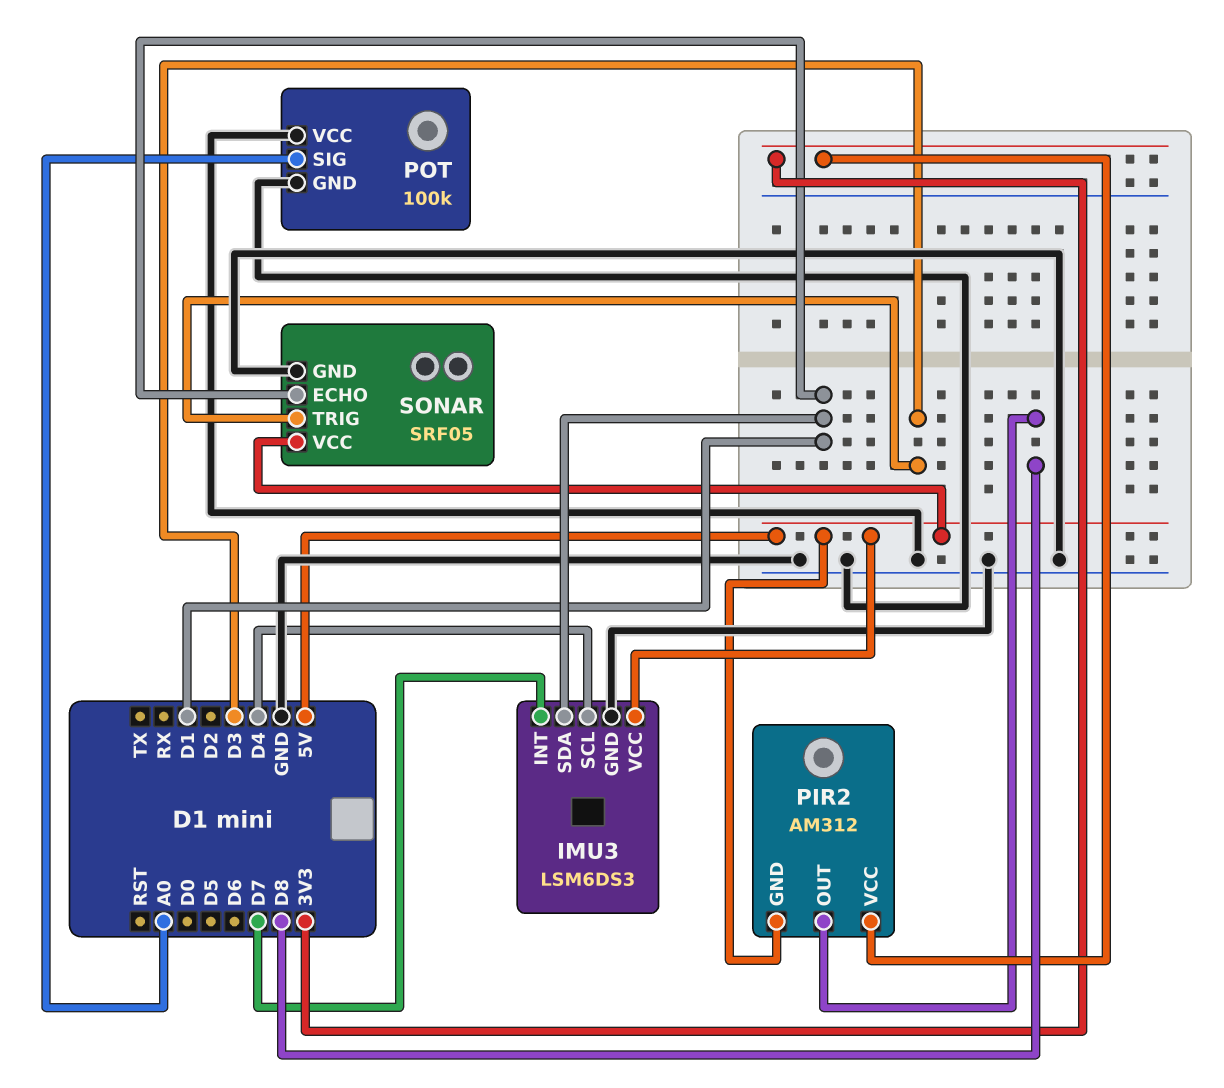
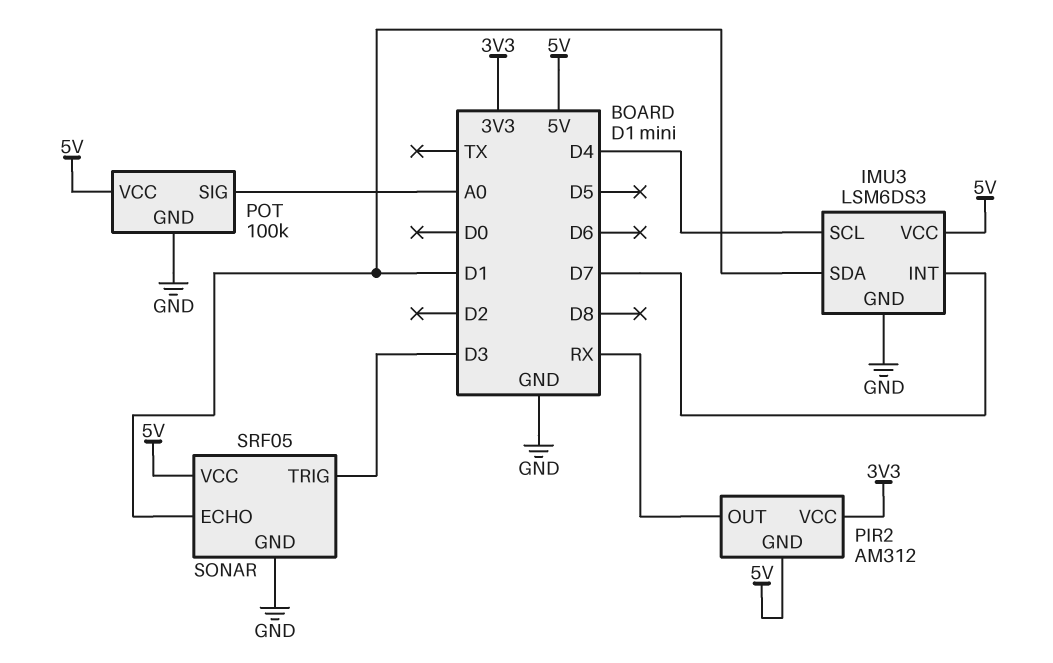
PIR2 pin OUT: D8 -> RX
POT pin VCC: GND -> 5V

